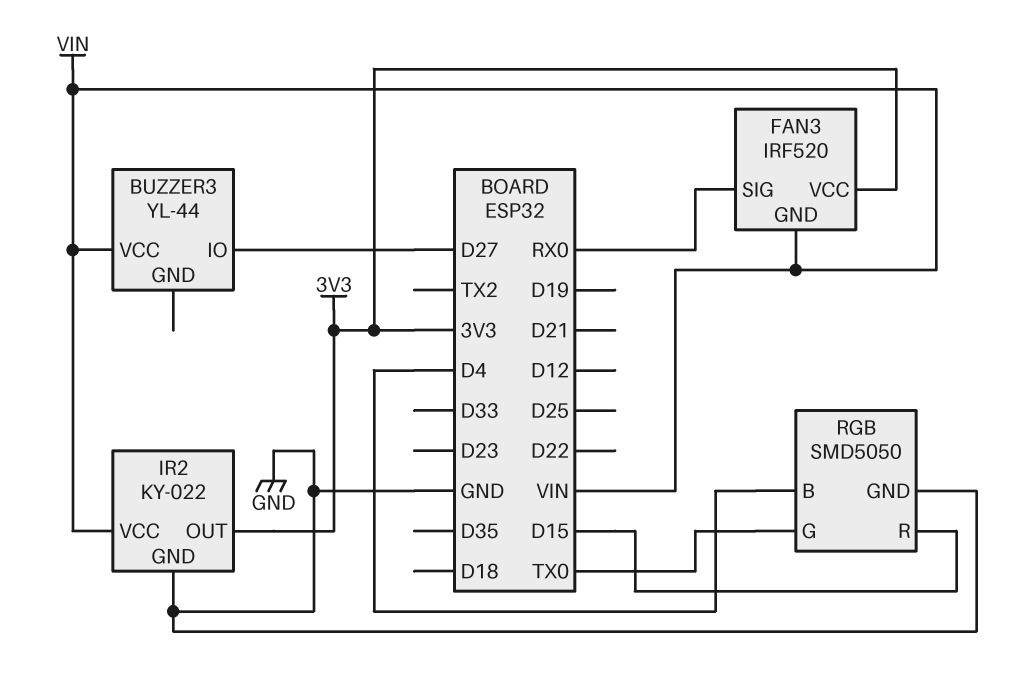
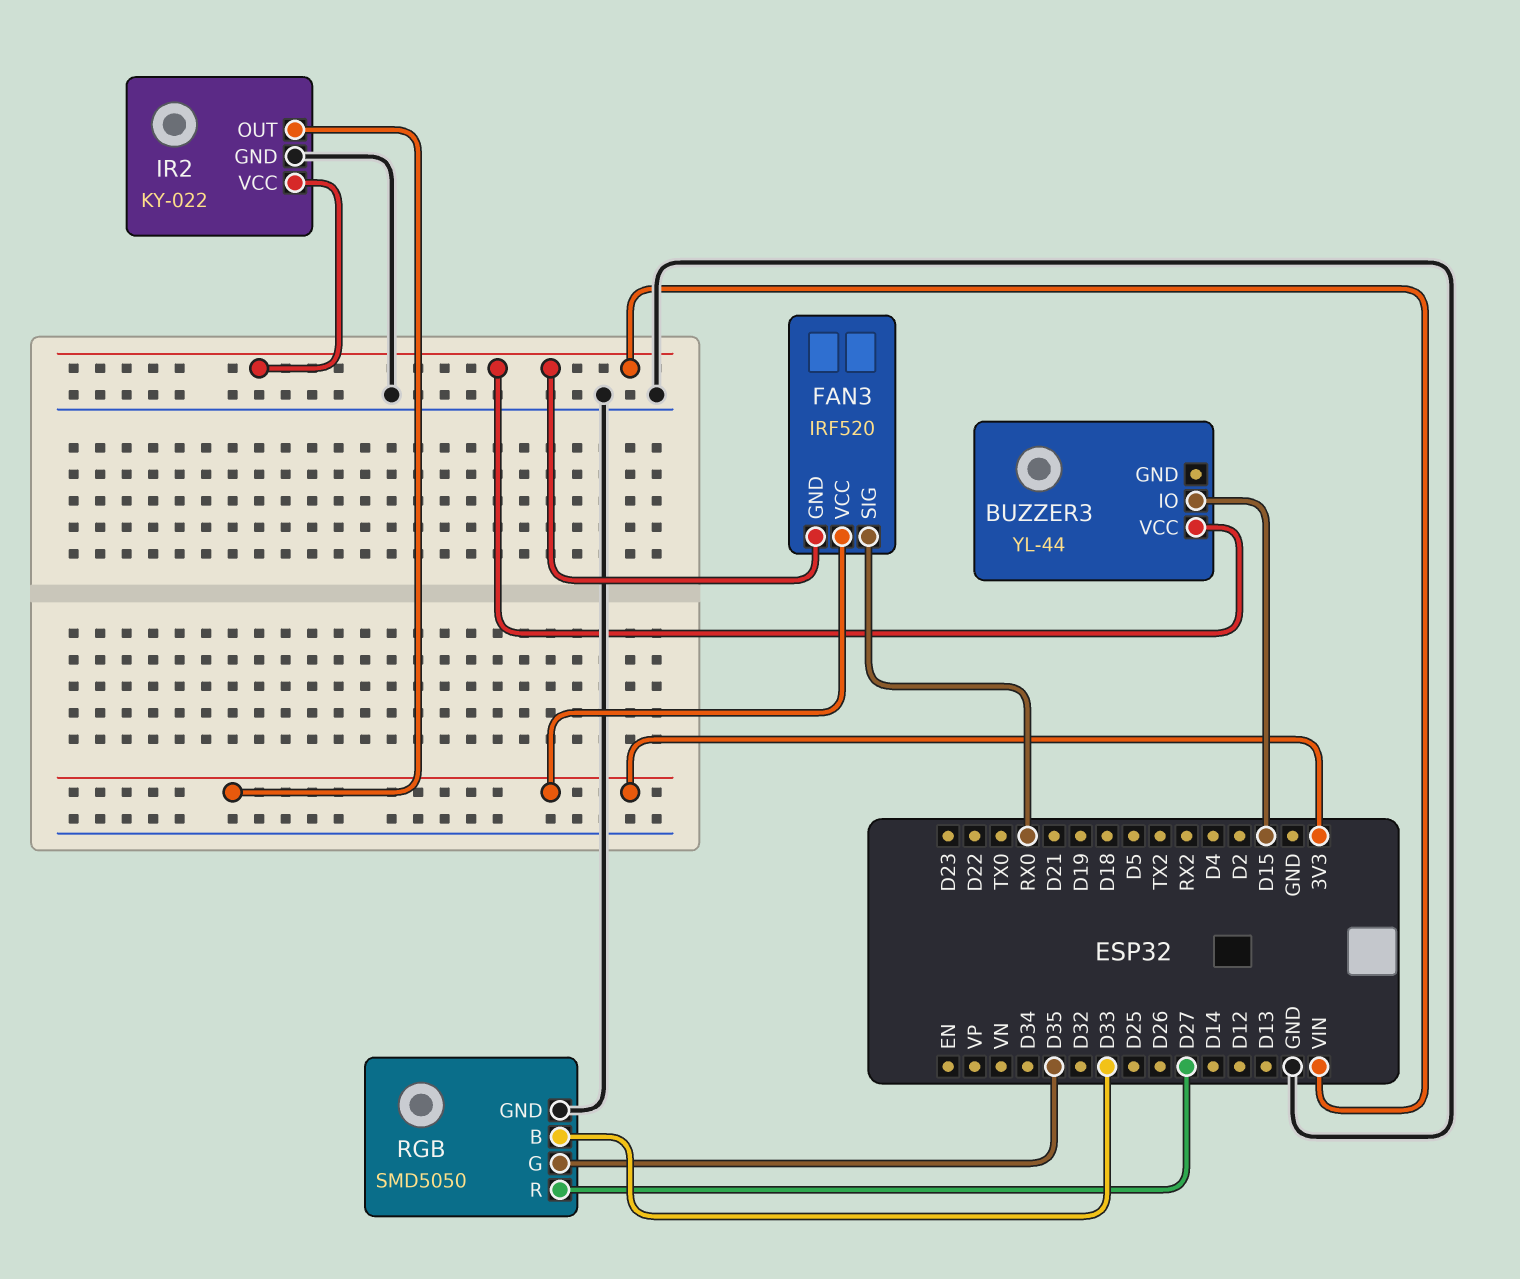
BUZZER3 pin IO: D27 -> D15
RGB pin B: D4 -> D33
RGB pin G: TX0 -> D35
RGB pin R: D15 -> D27

